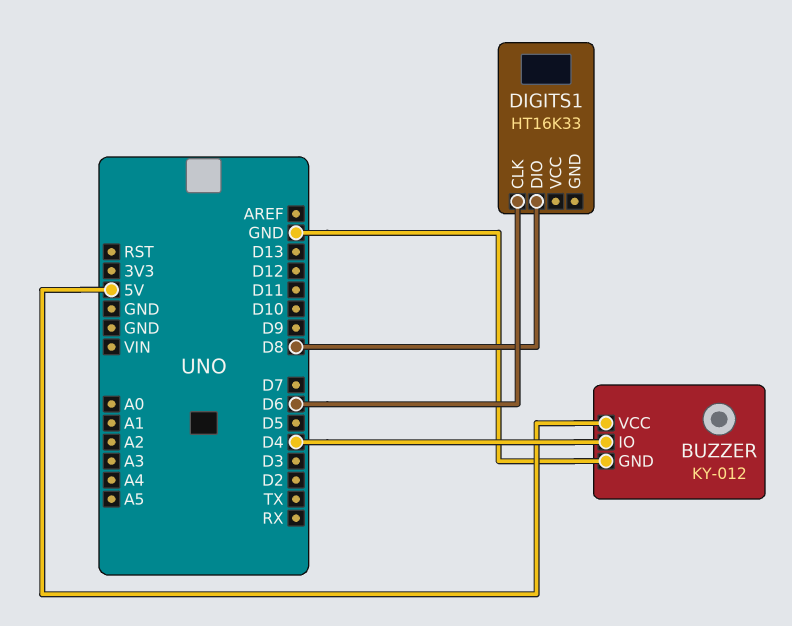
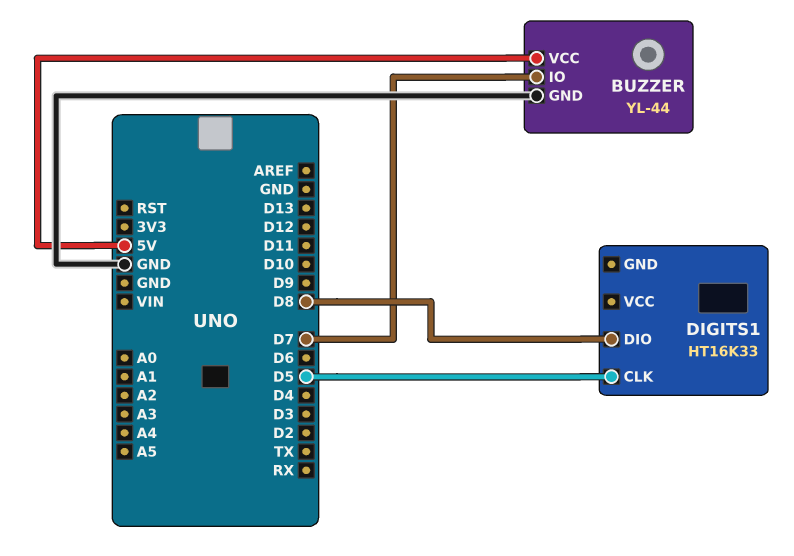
BUZZER: KY-012 -> YL-44
BUZZER pin IO: D4 -> D7
DIGITS1 pin CLK: D6 -> D5

